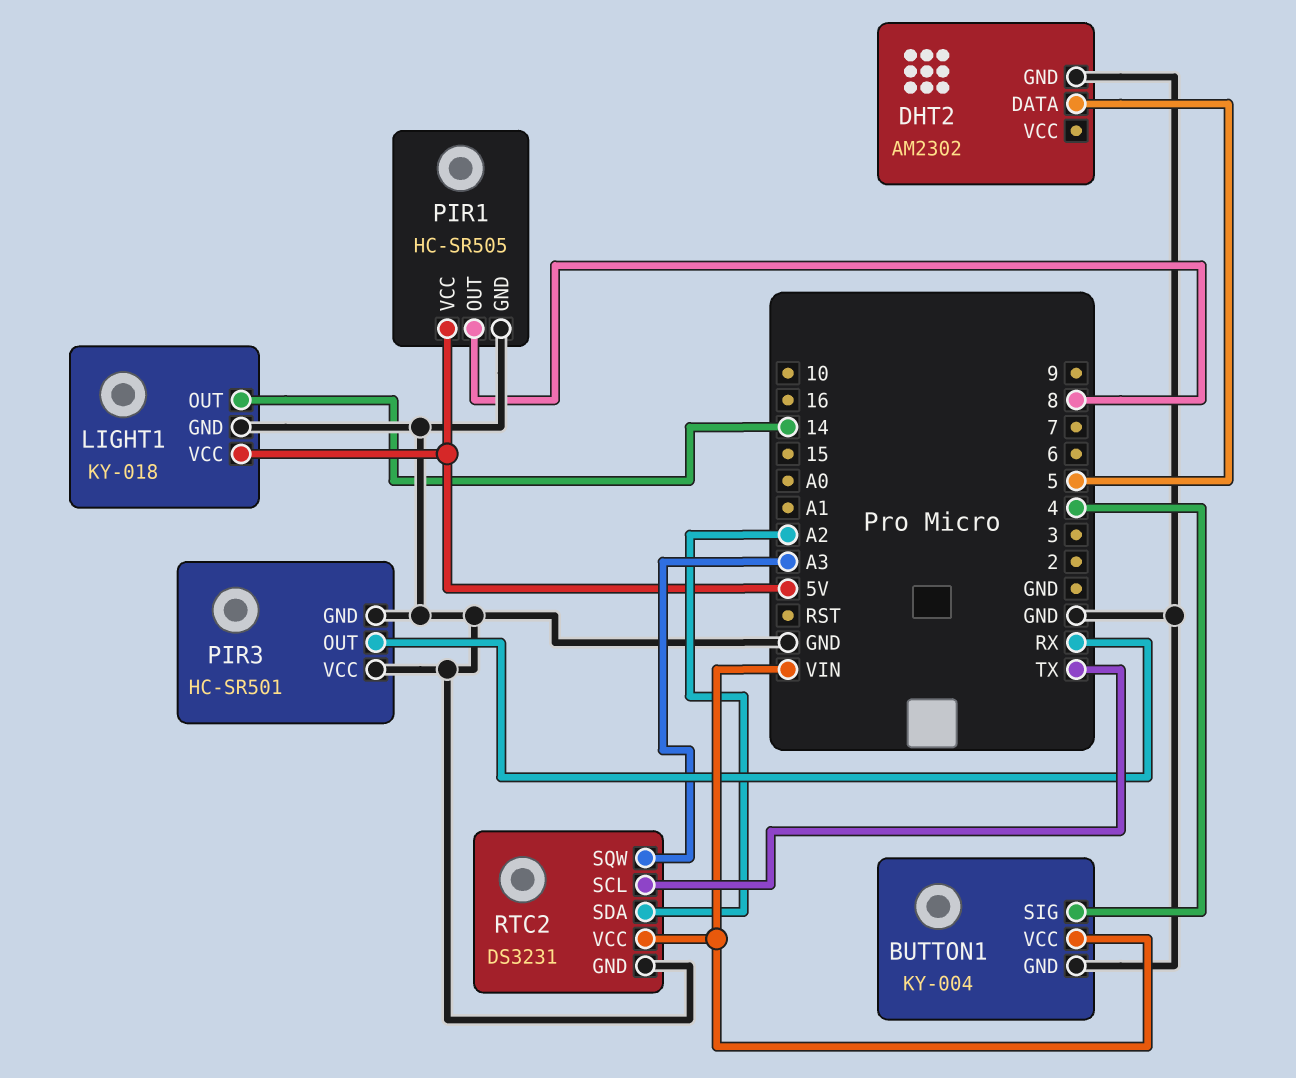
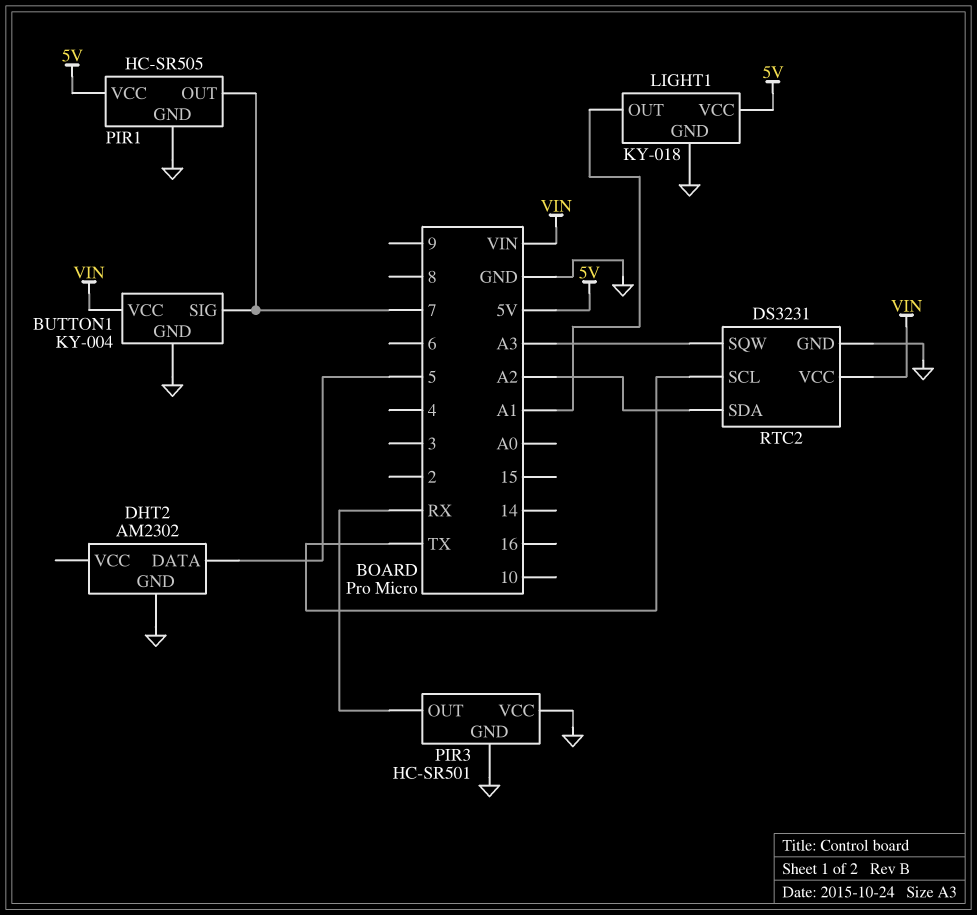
BUTTON1 pin SIG: 4 -> 7
LIGHT1 pin OUT: 14 -> A1
PIR1 pin OUT: 8 -> 7

